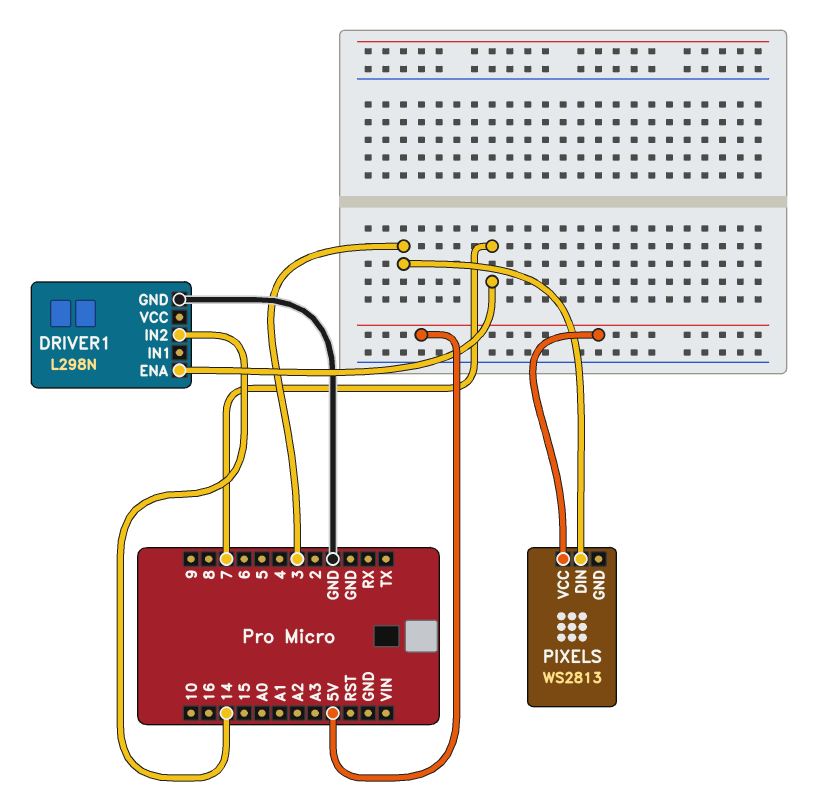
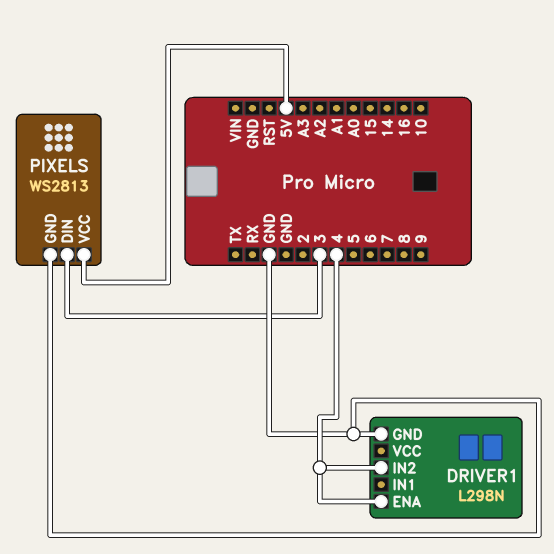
DRIVER1 pin ENA: 7 -> 4
DRIVER1 pin IN2: 14 -> 4
PIXELS pin GND: none -> GND

